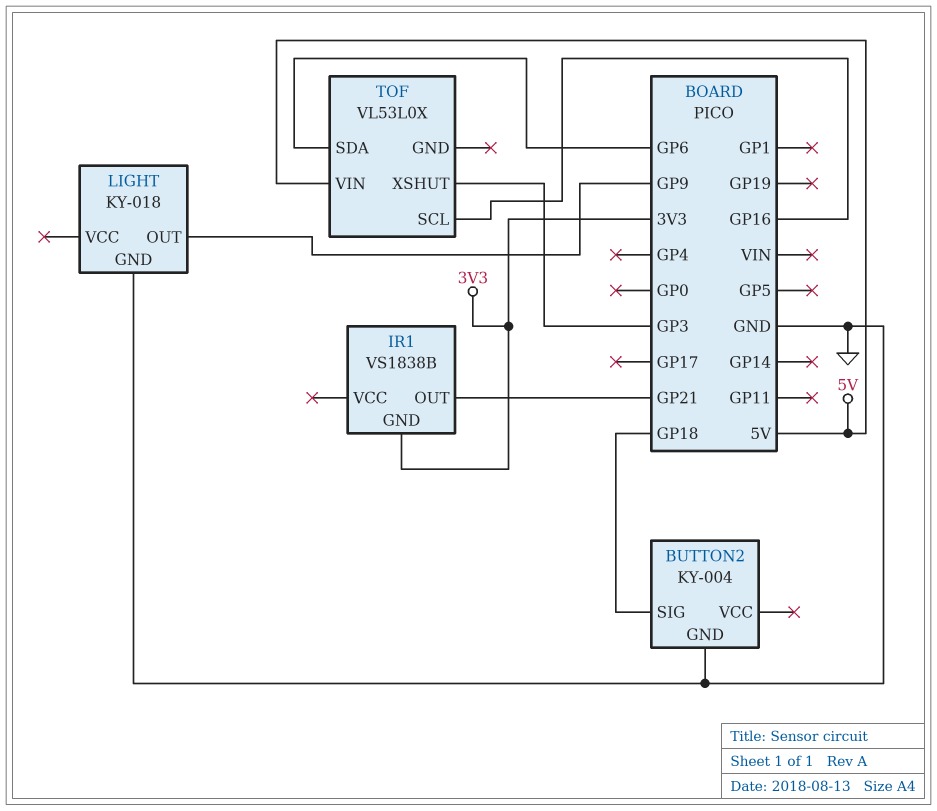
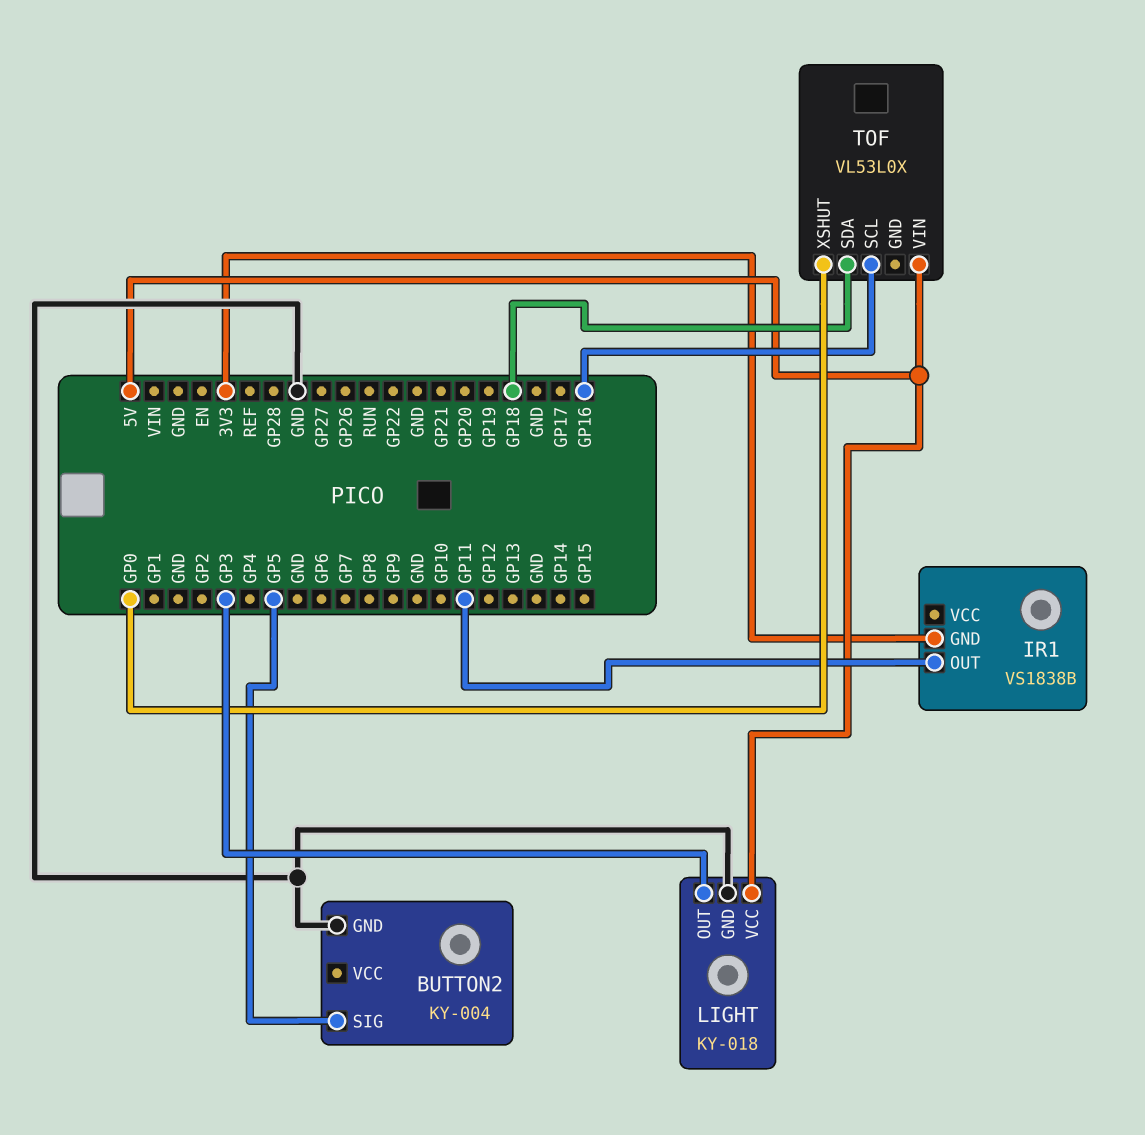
BUTTON2 pin SIG: GP18 -> GP5
IR1 pin OUT: GP21 -> GP11
LIGHT pin OUT: GP9 -> GP3
LIGHT pin VCC: none -> 5V
TOF pin SDA: GP6 -> GP18
TOF pin XSHUT: GP3 -> GP0

